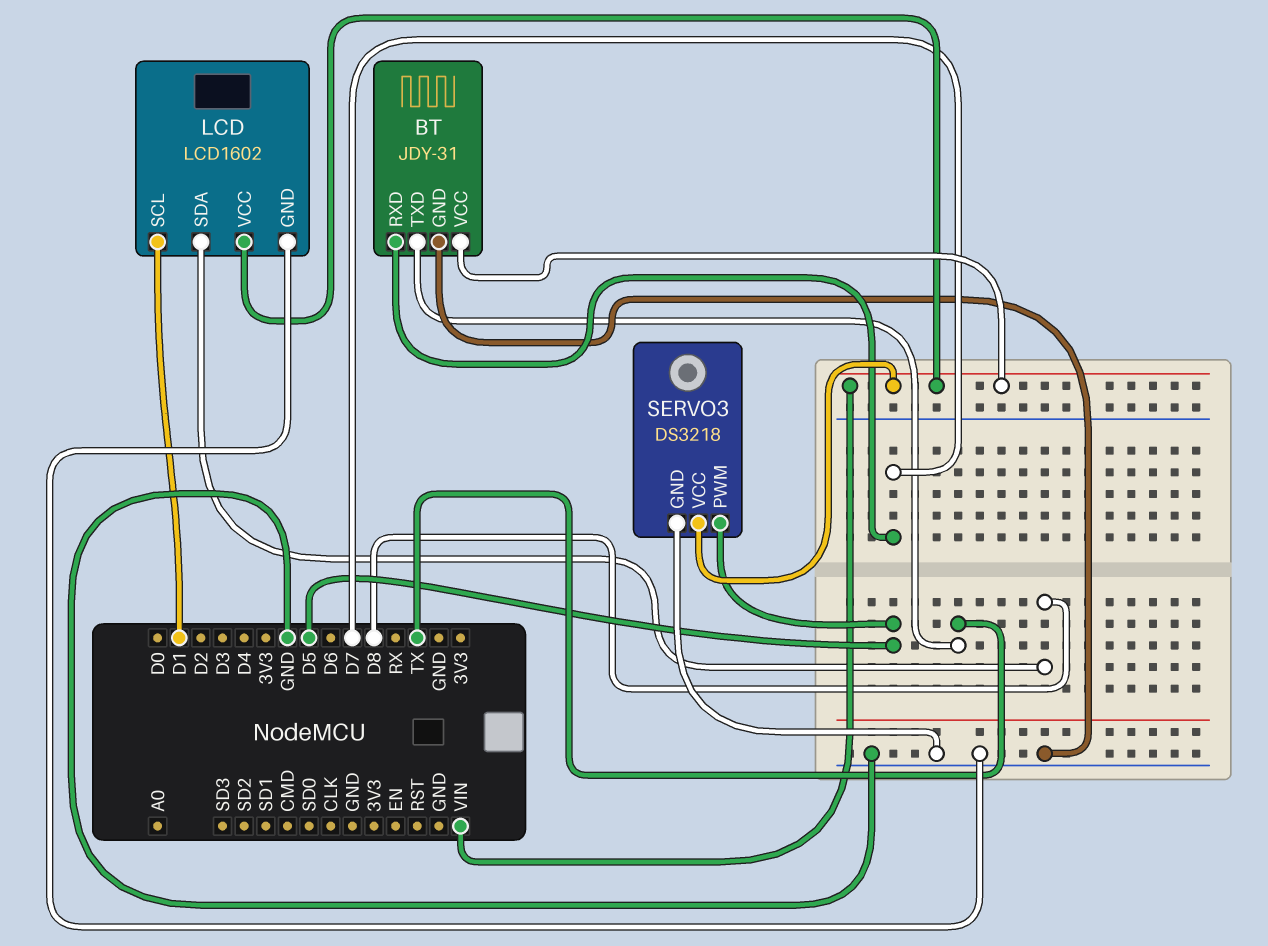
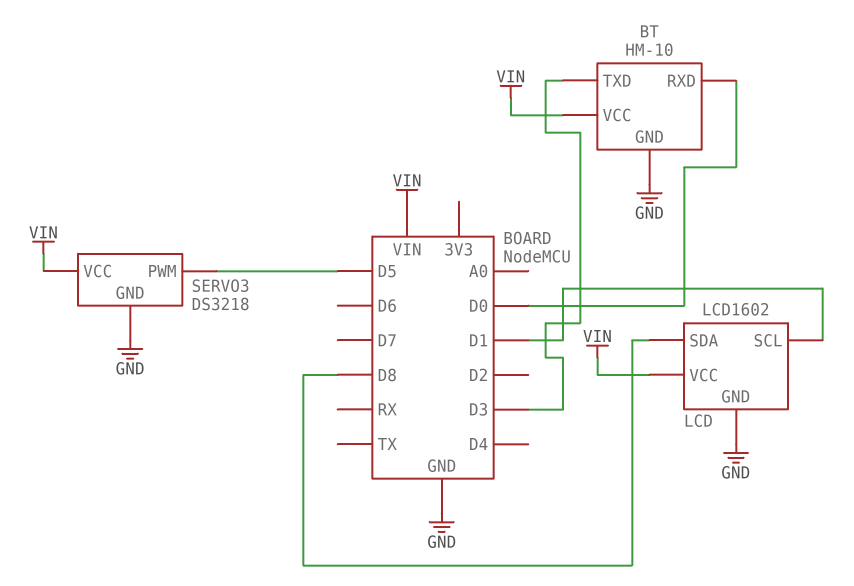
BT: JDY-31 -> HM-10
BT pin RXD: D7 -> D0
BT pin TXD: TX -> D3

